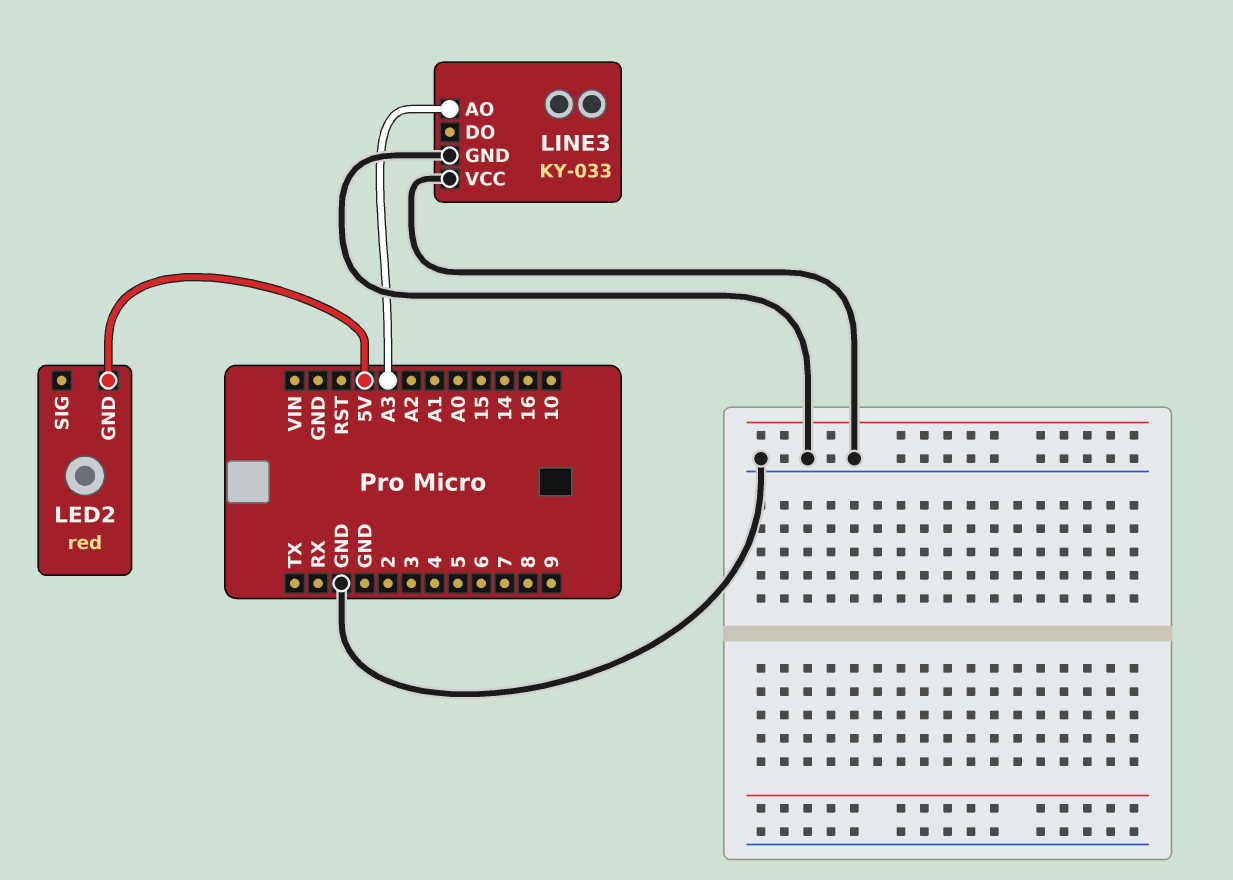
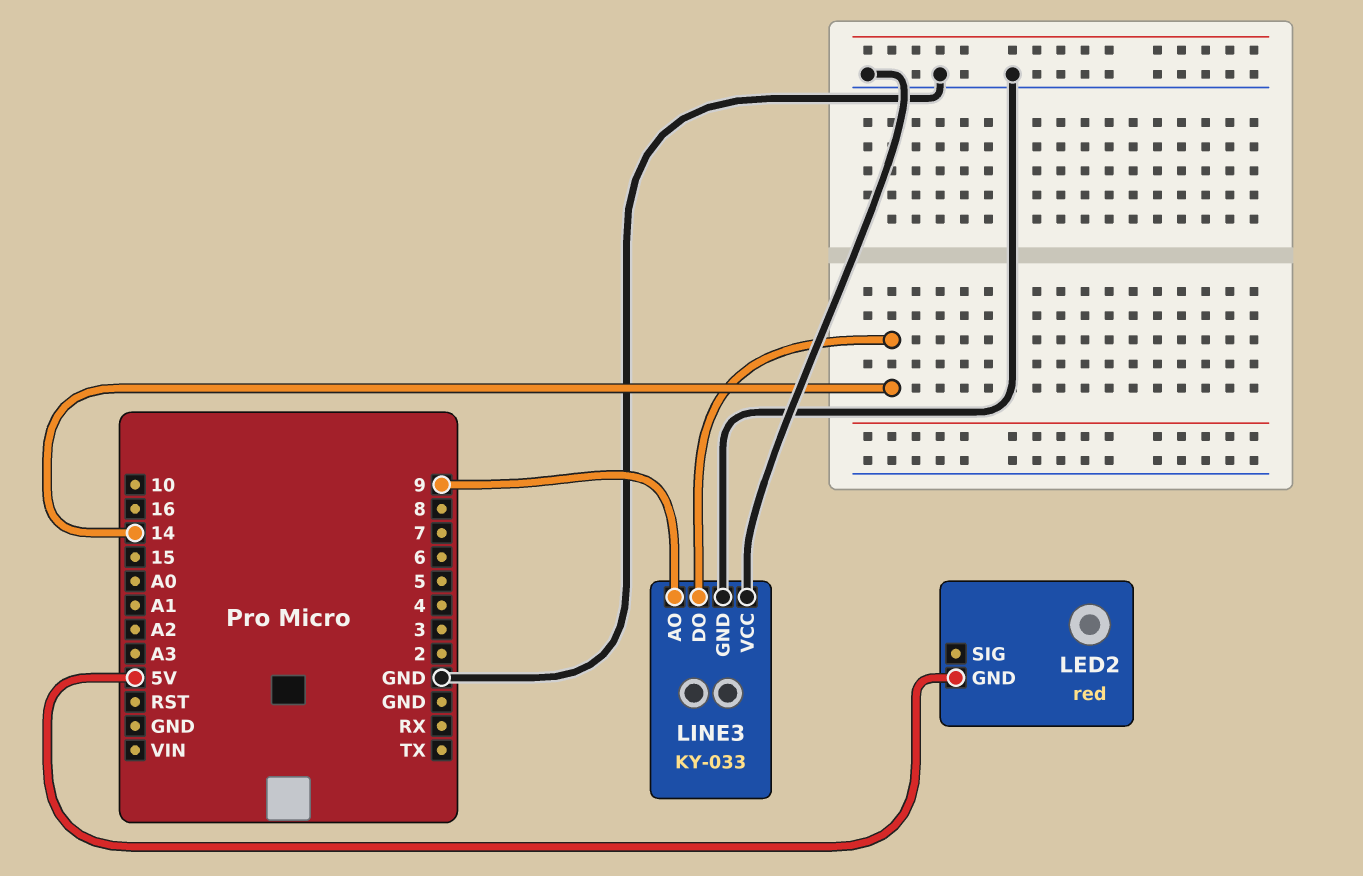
LINE3 pin AO: A3 -> 9
LINE3 pin DO: none -> 14

